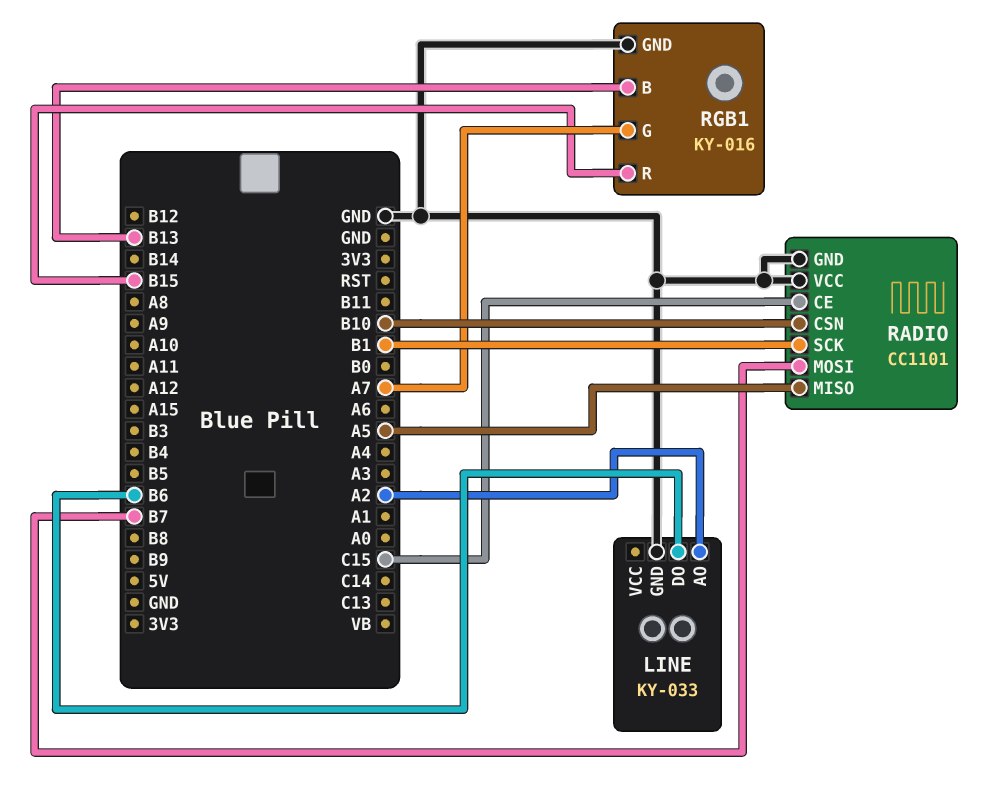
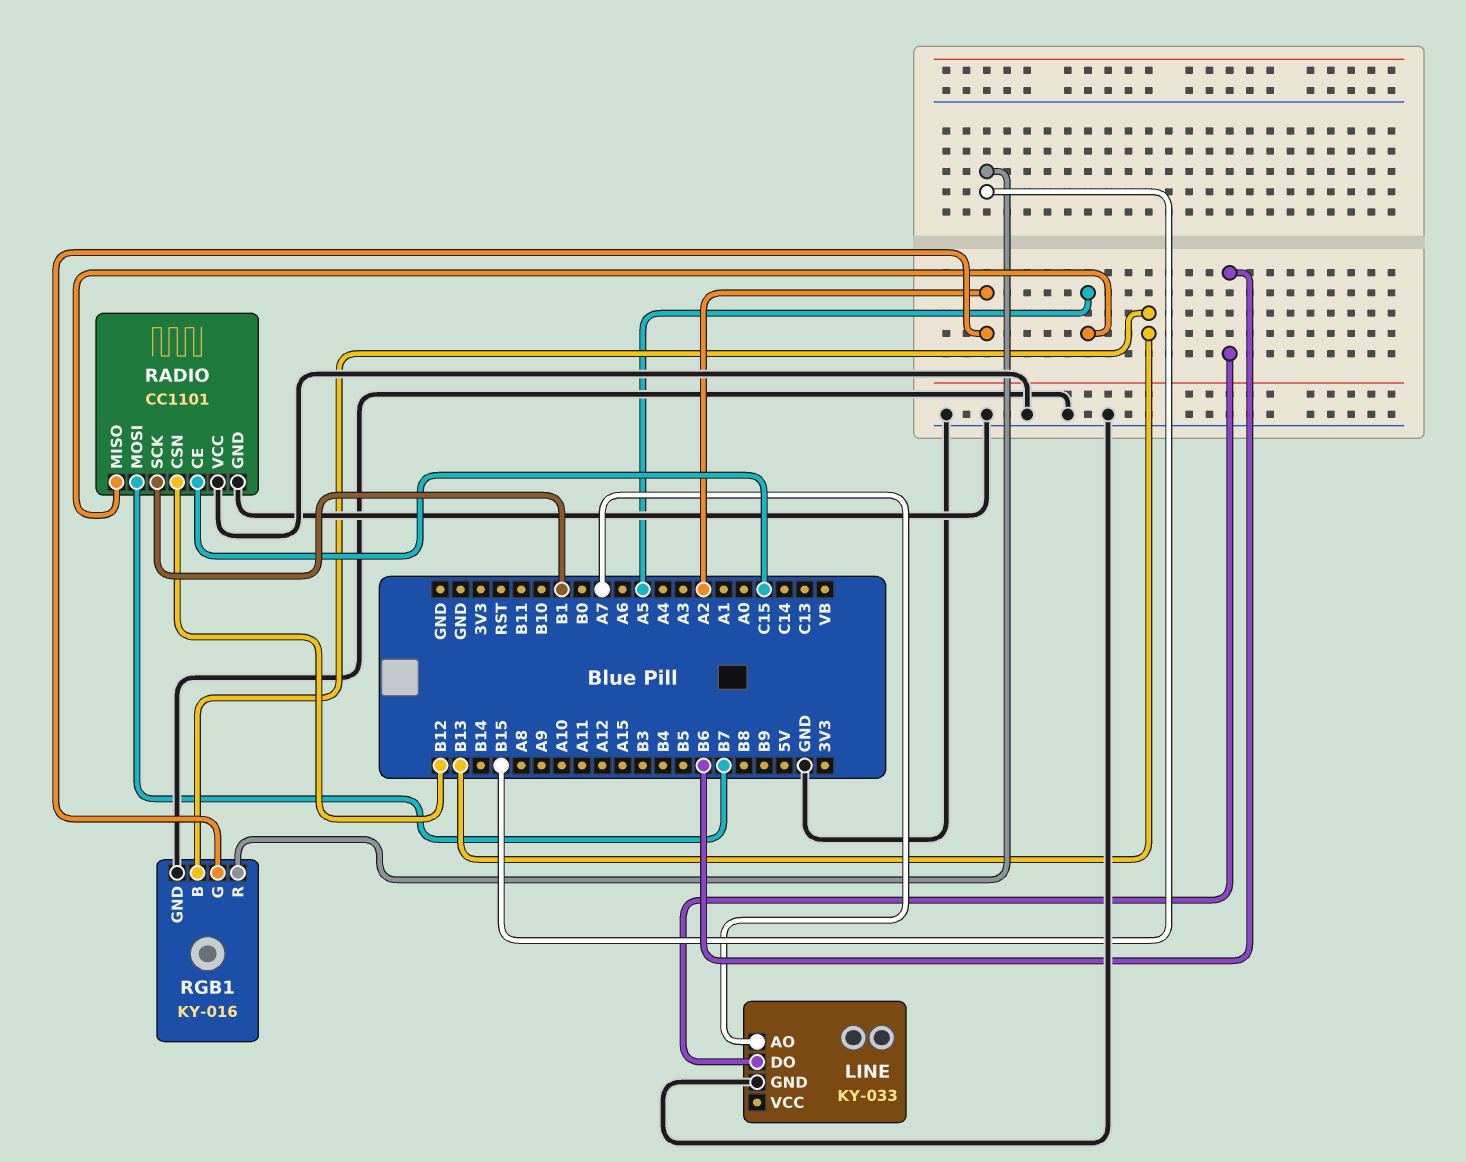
LINE pin AO: A2 -> A7
RADIO pin CSN: B10 -> B12
RGB1 pin G: A7 -> A2

